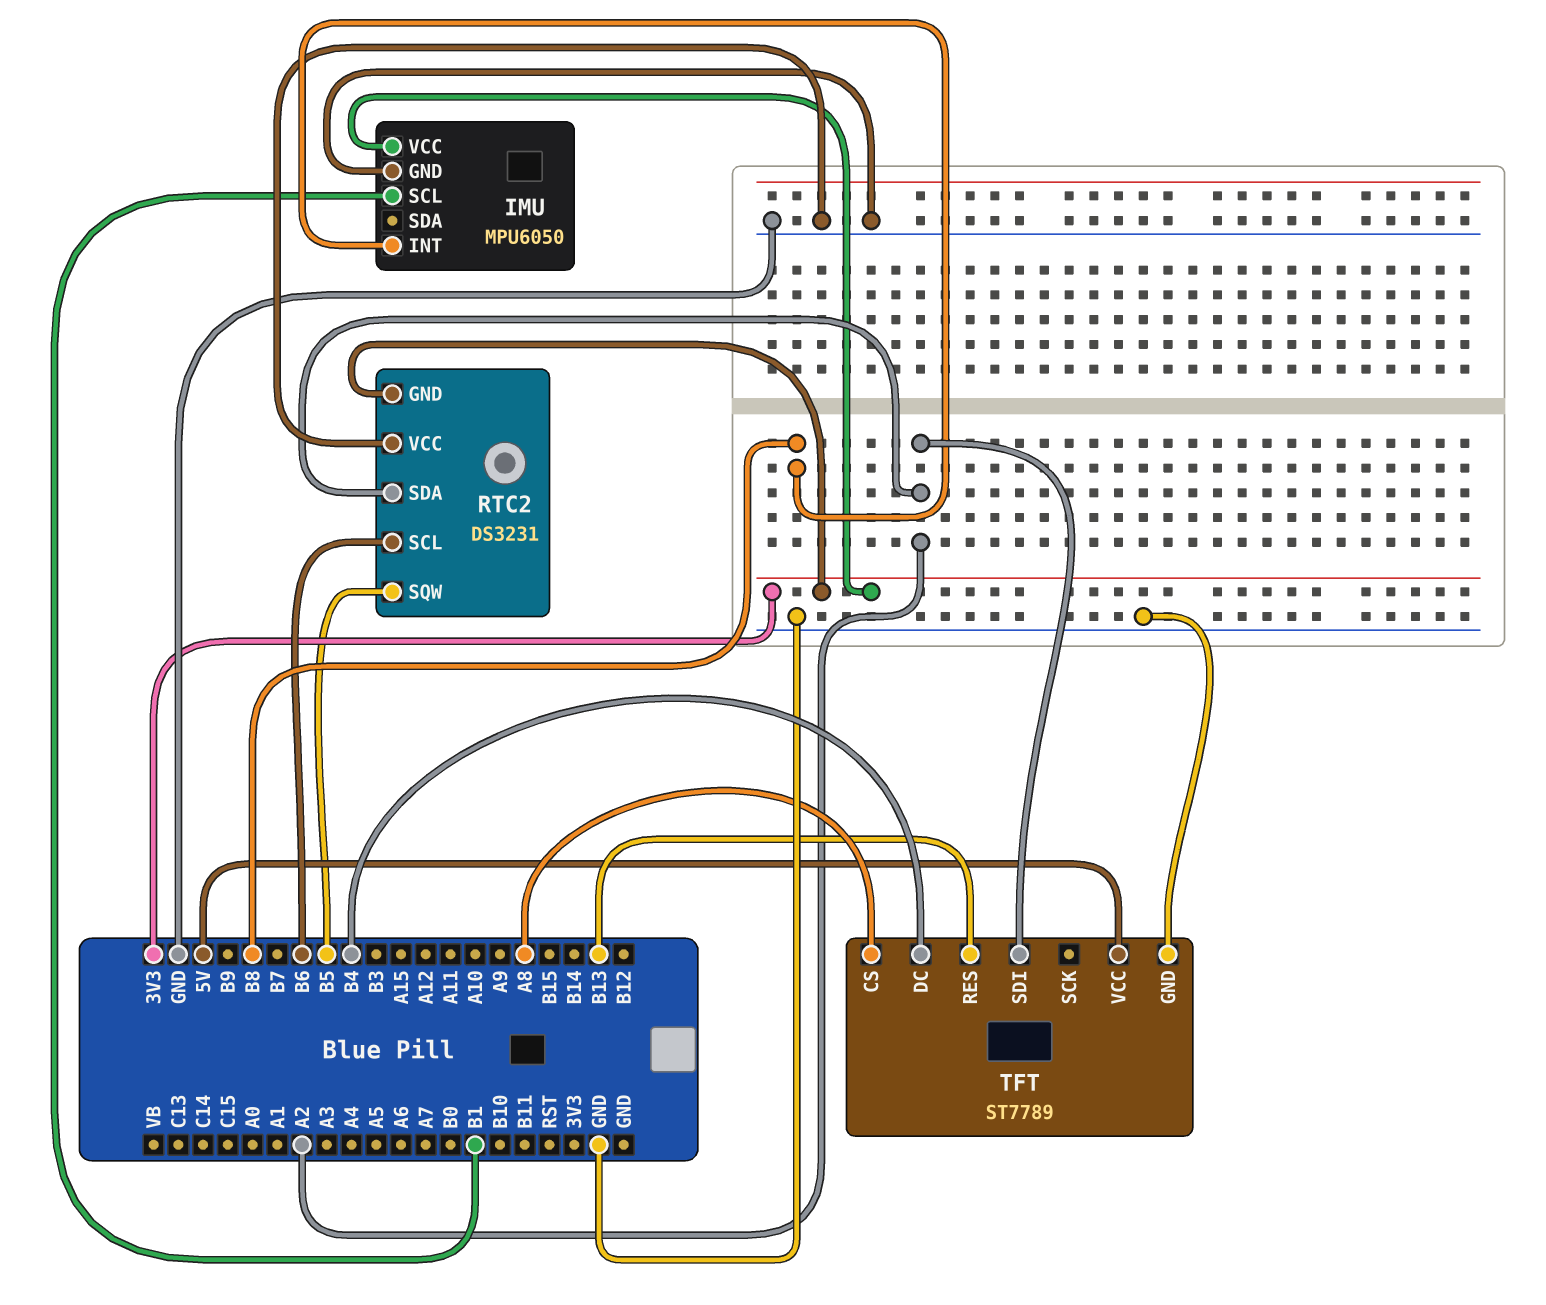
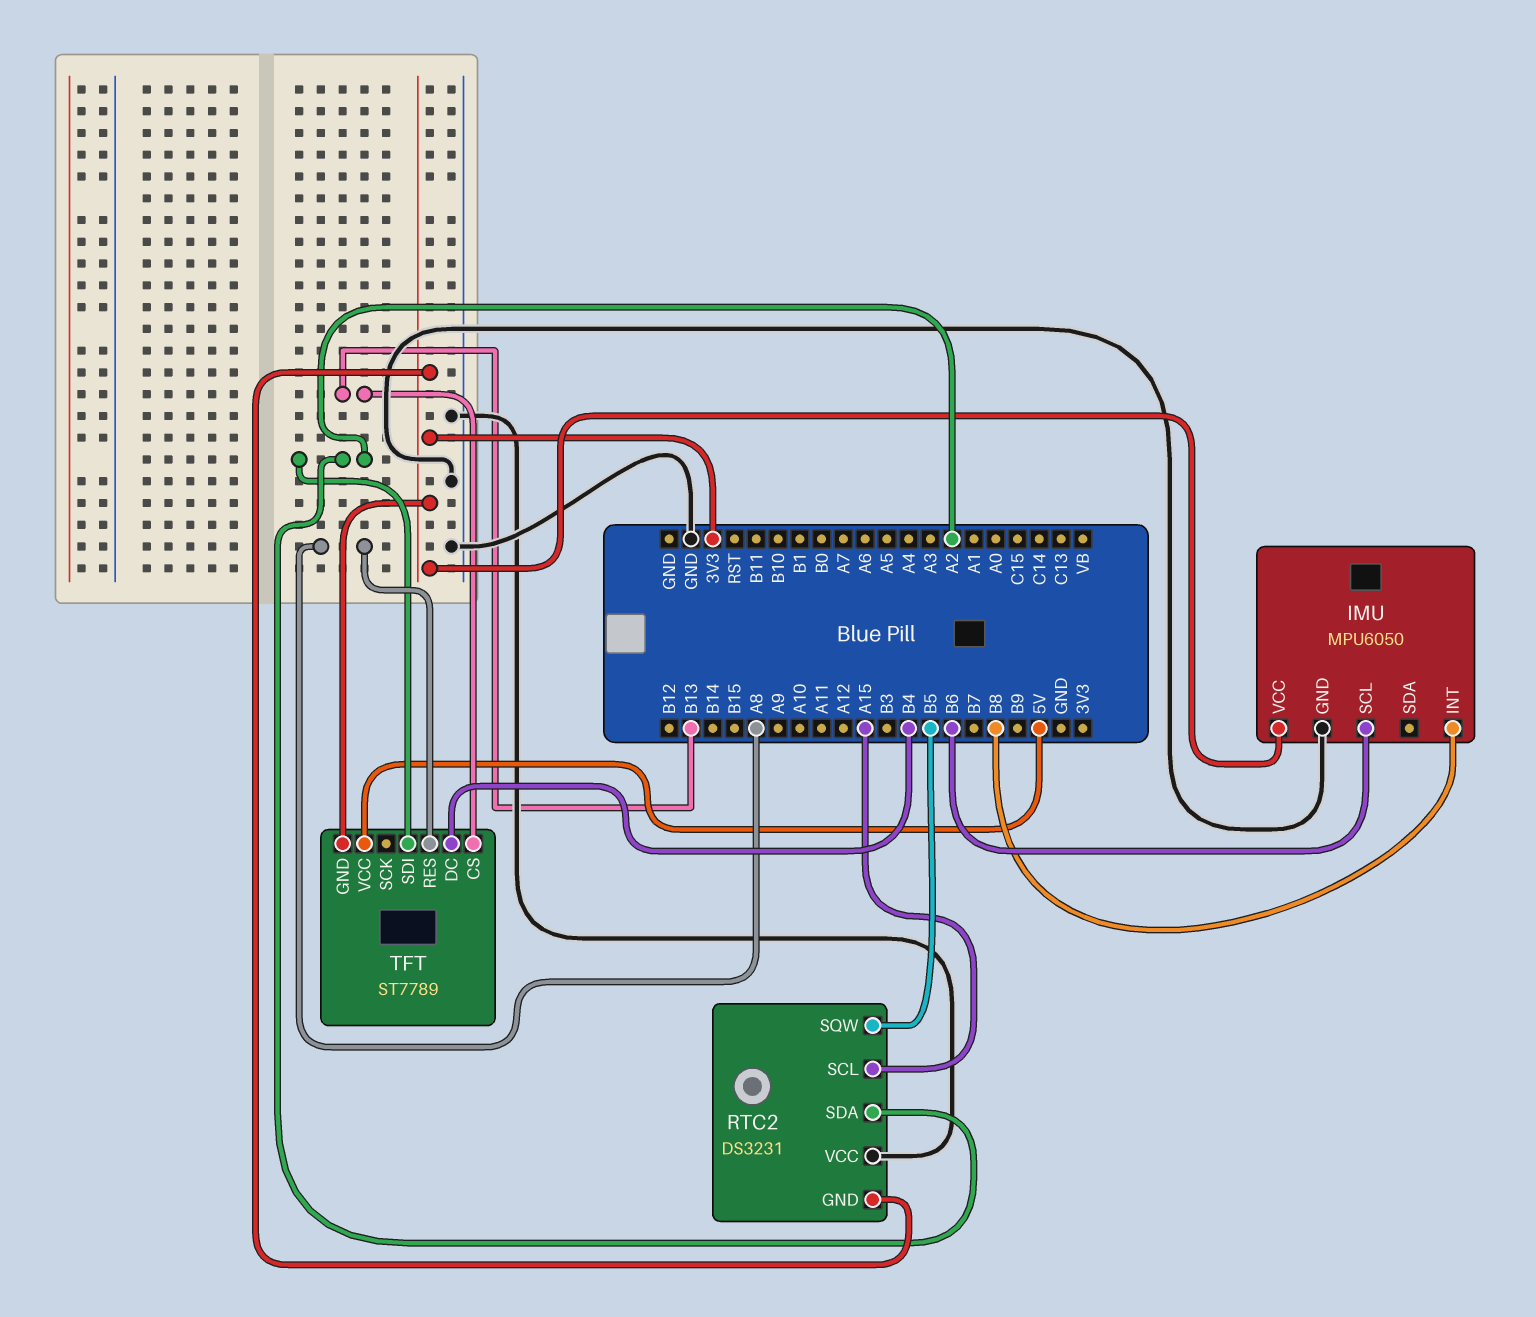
IMU pin SCL: B1 -> B6
RTC2 pin SCL: B6 -> A15
TFT pin CS: A8 -> B13
TFT pin GND: GND -> 3V3
TFT pin RES: B13 -> A8

